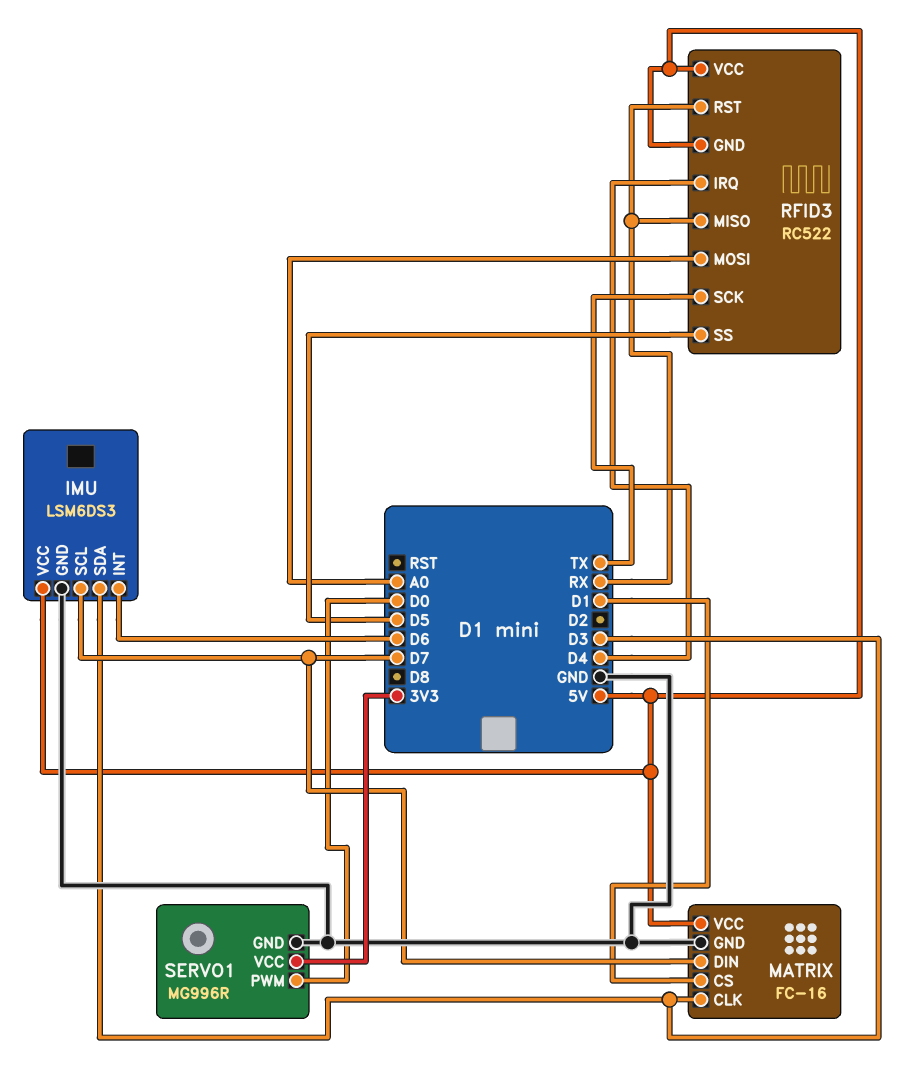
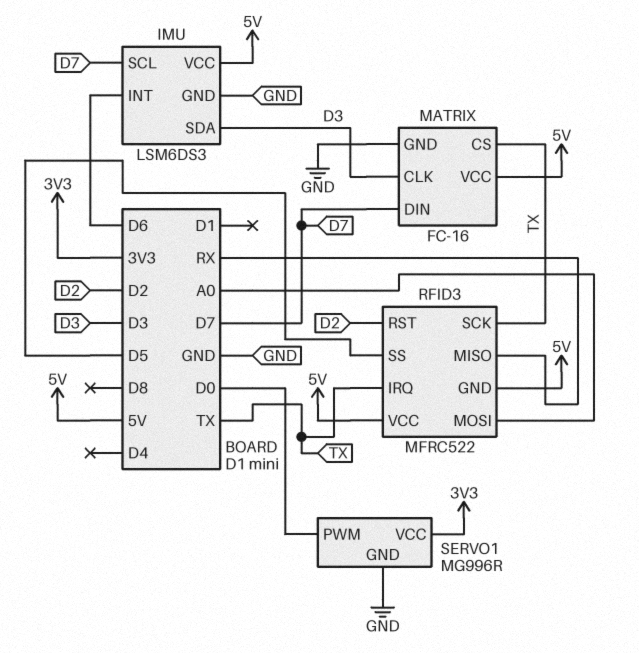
MATRIX pin CS: D1 -> TX
RFID3: RC522 -> MFRC522
RFID3 pin IRQ: D4 -> TX
RFID3 pin RST: RX -> D2

